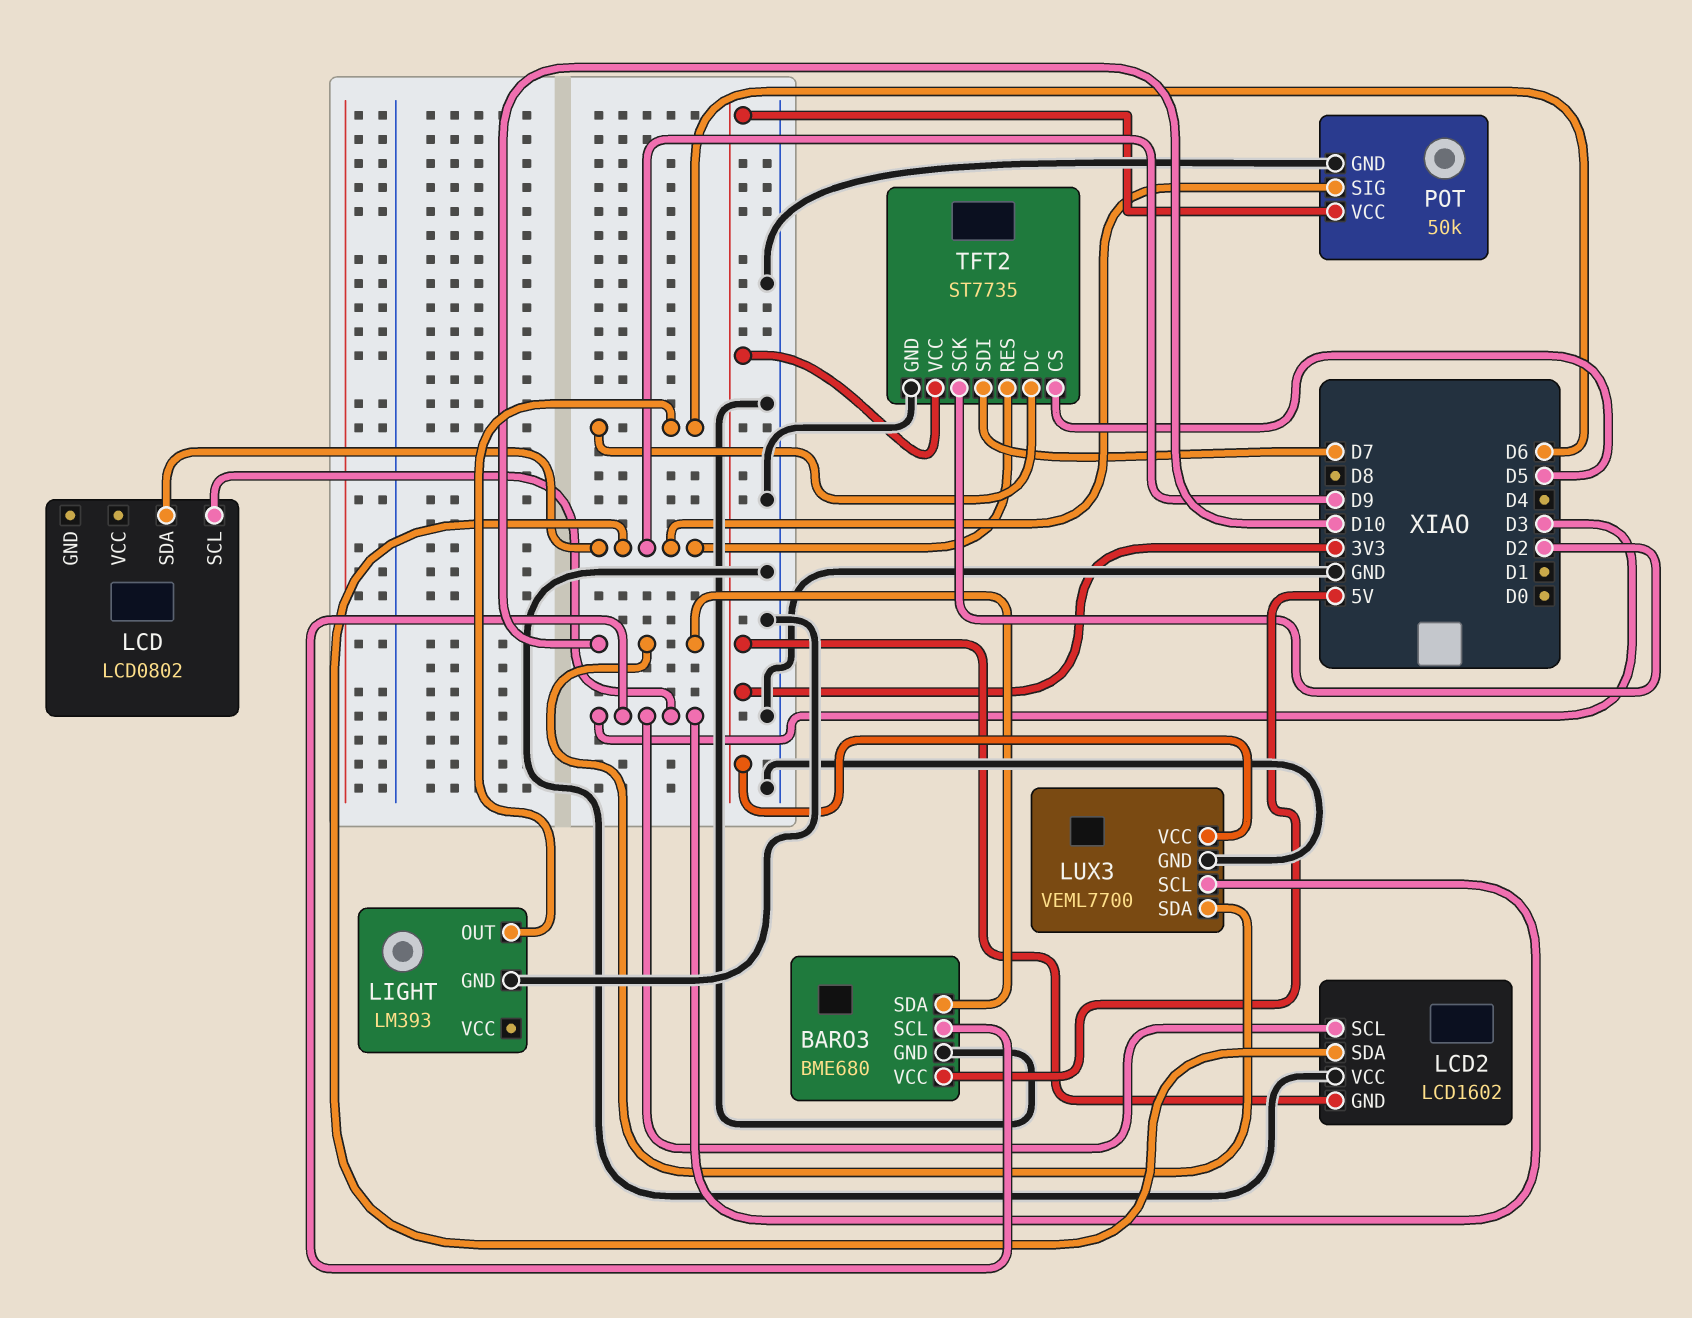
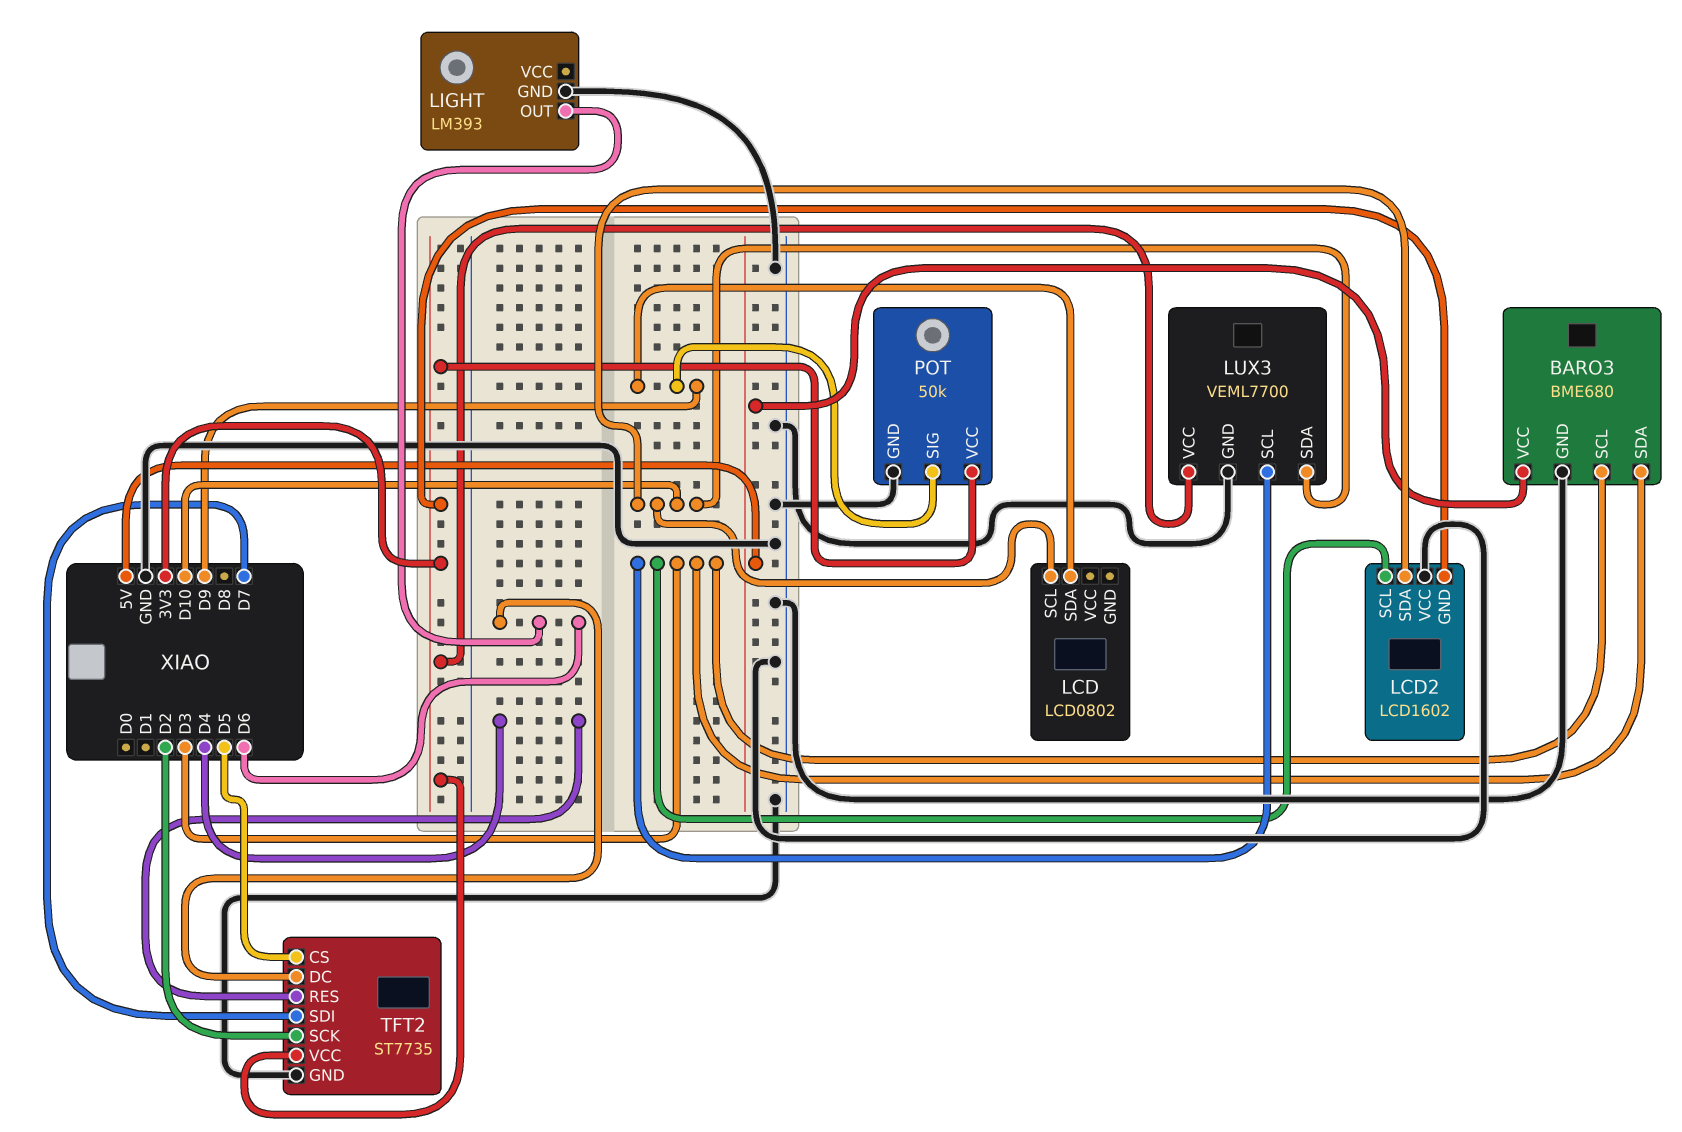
BARO3 pin SDA: D10 -> D3
LCD pin SCL: D3 -> D10
LCD2 pin SDA: D9 -> D10
TFT2 pin RES: D9 -> D4

